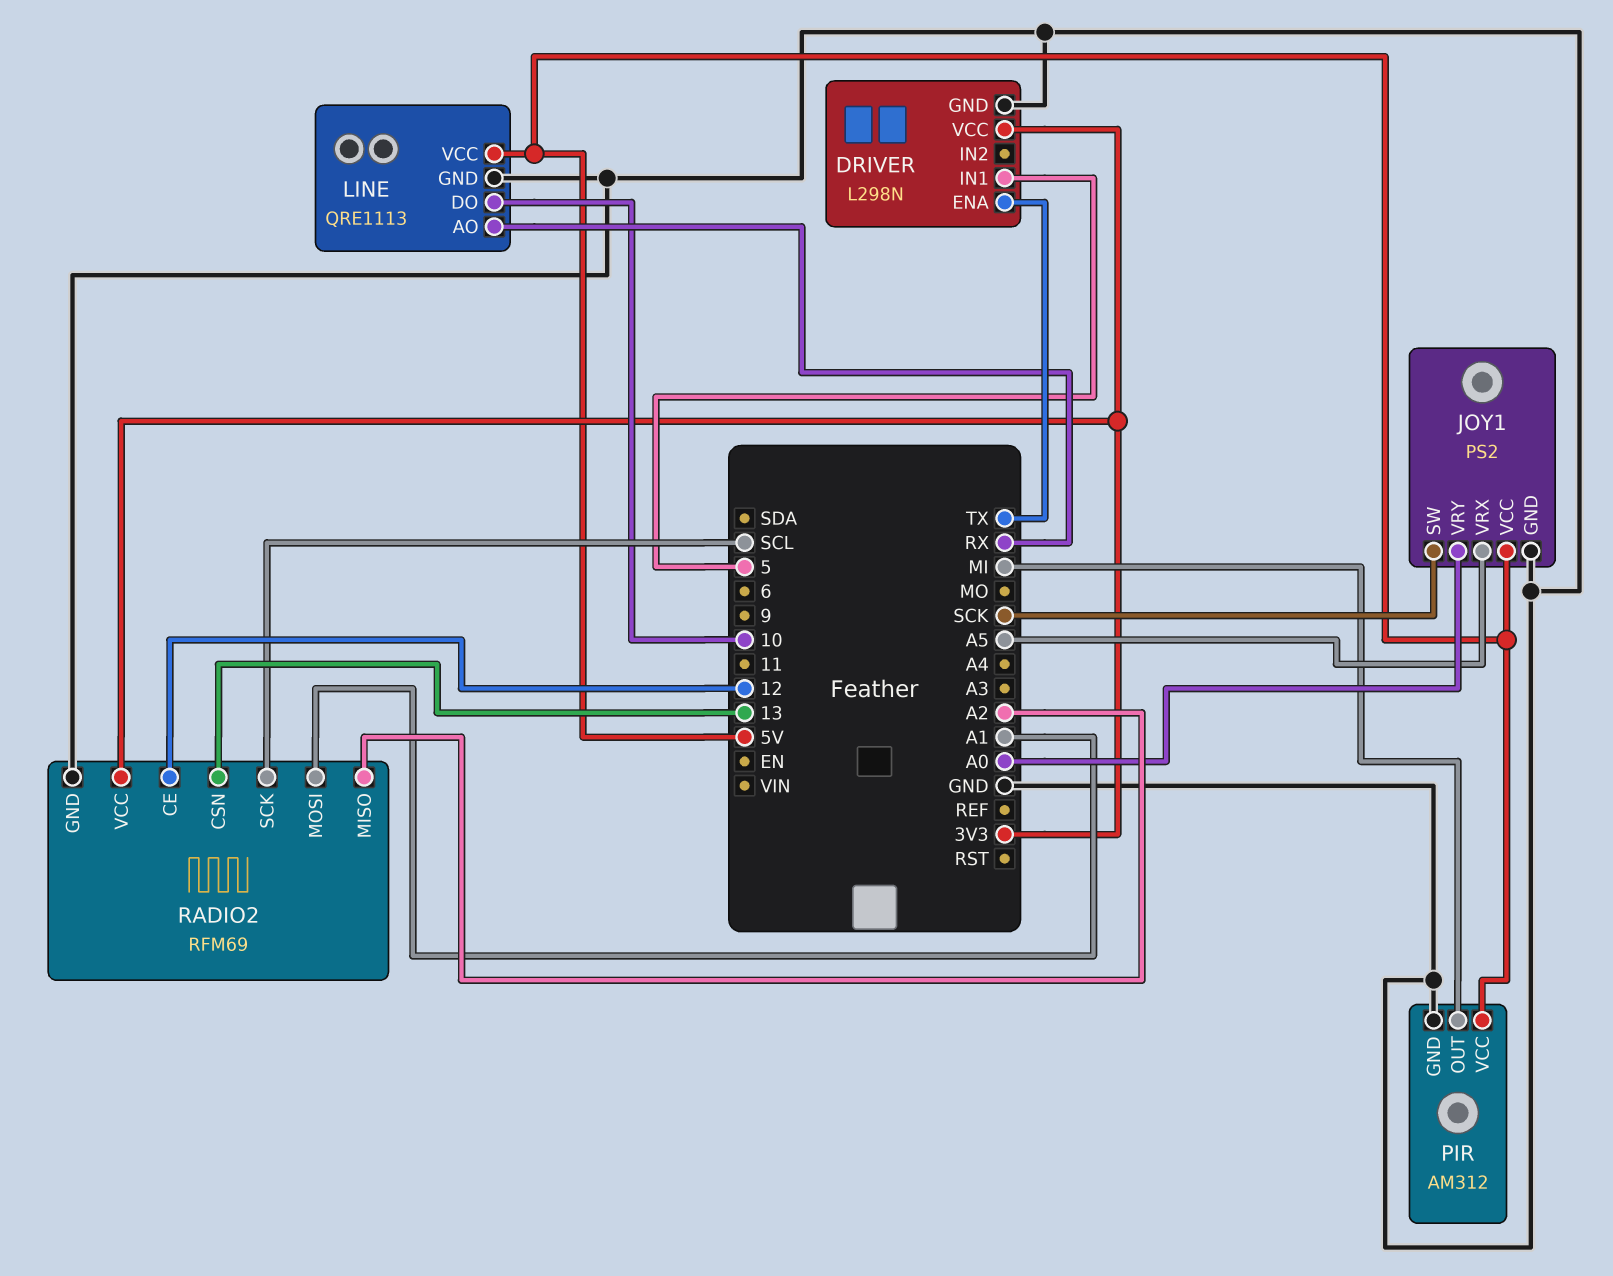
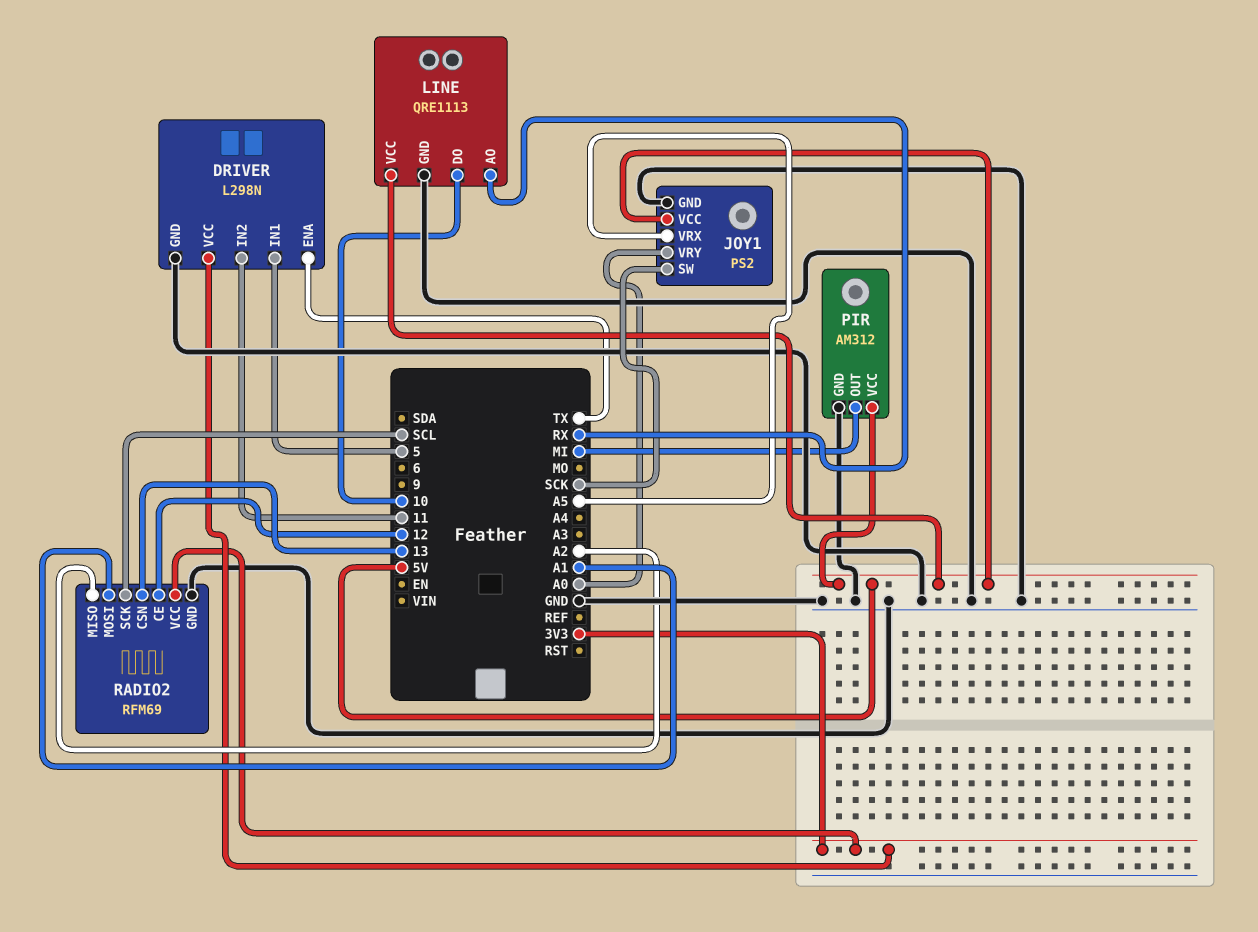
DRIVER pin IN2: none -> 11

